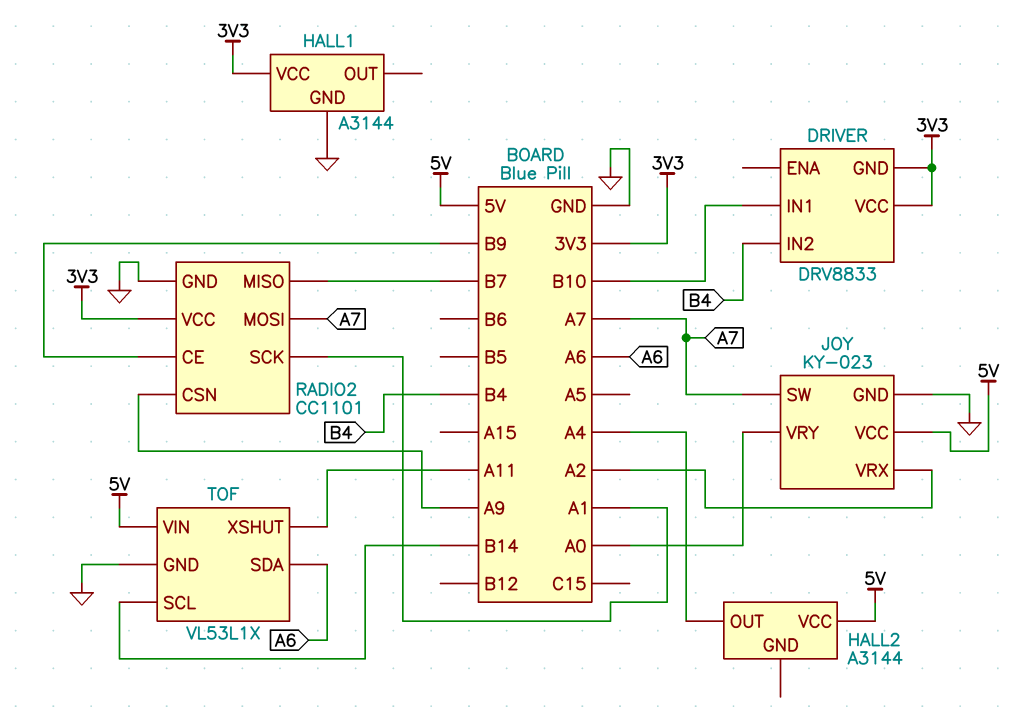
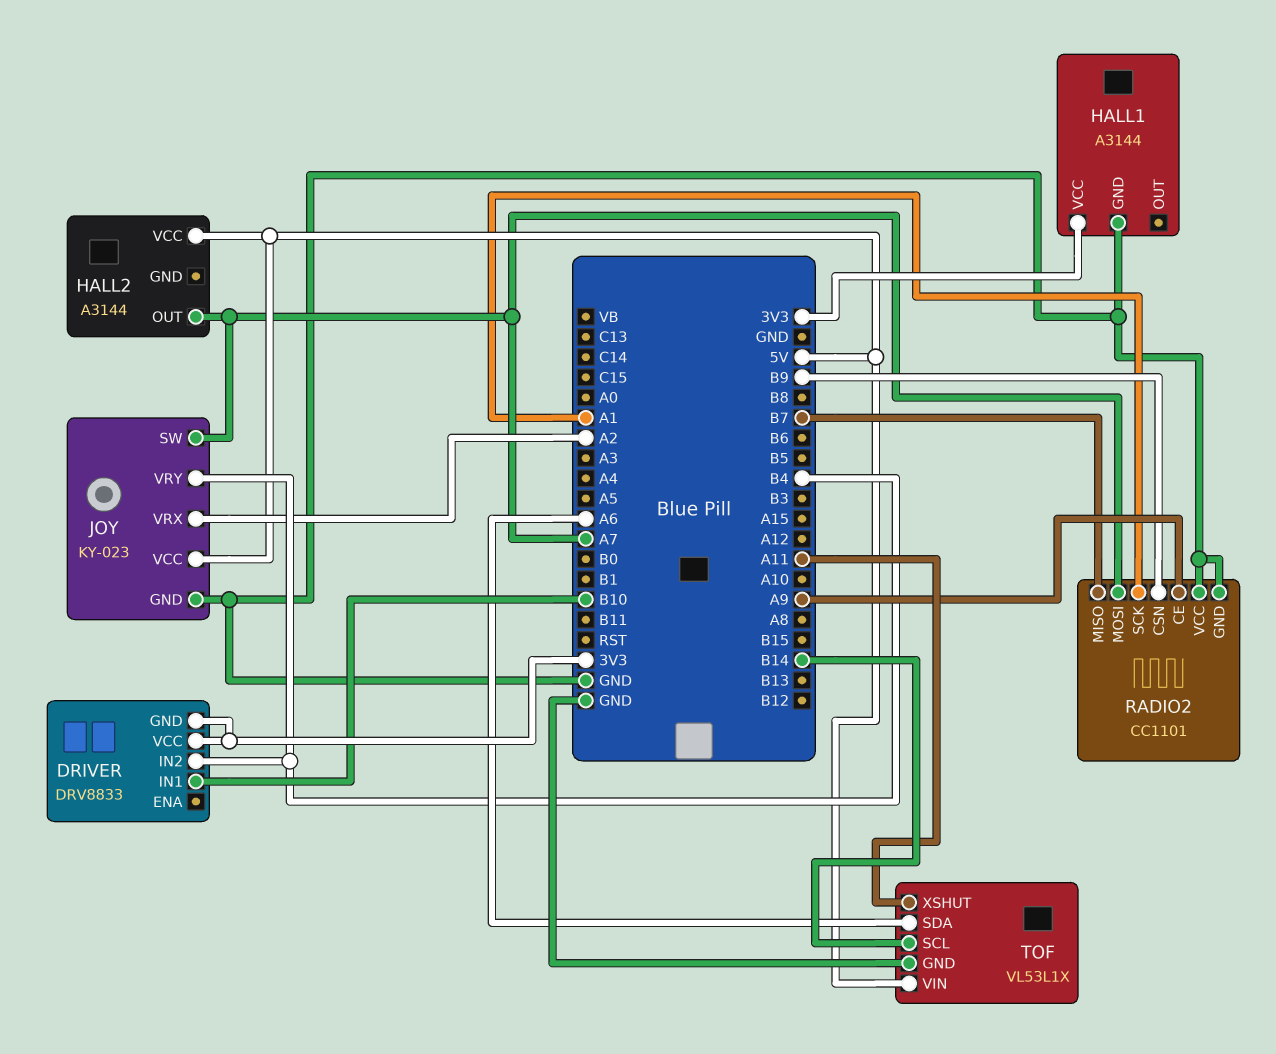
HALL2 pin OUT: A4 -> A7
JOY pin VRY: A0 -> B4
RADIO2 pin CE: B9 -> A9
RADIO2 pin CSN: A9 -> B9
RADIO2 pin VCC: 3V3 -> GND

